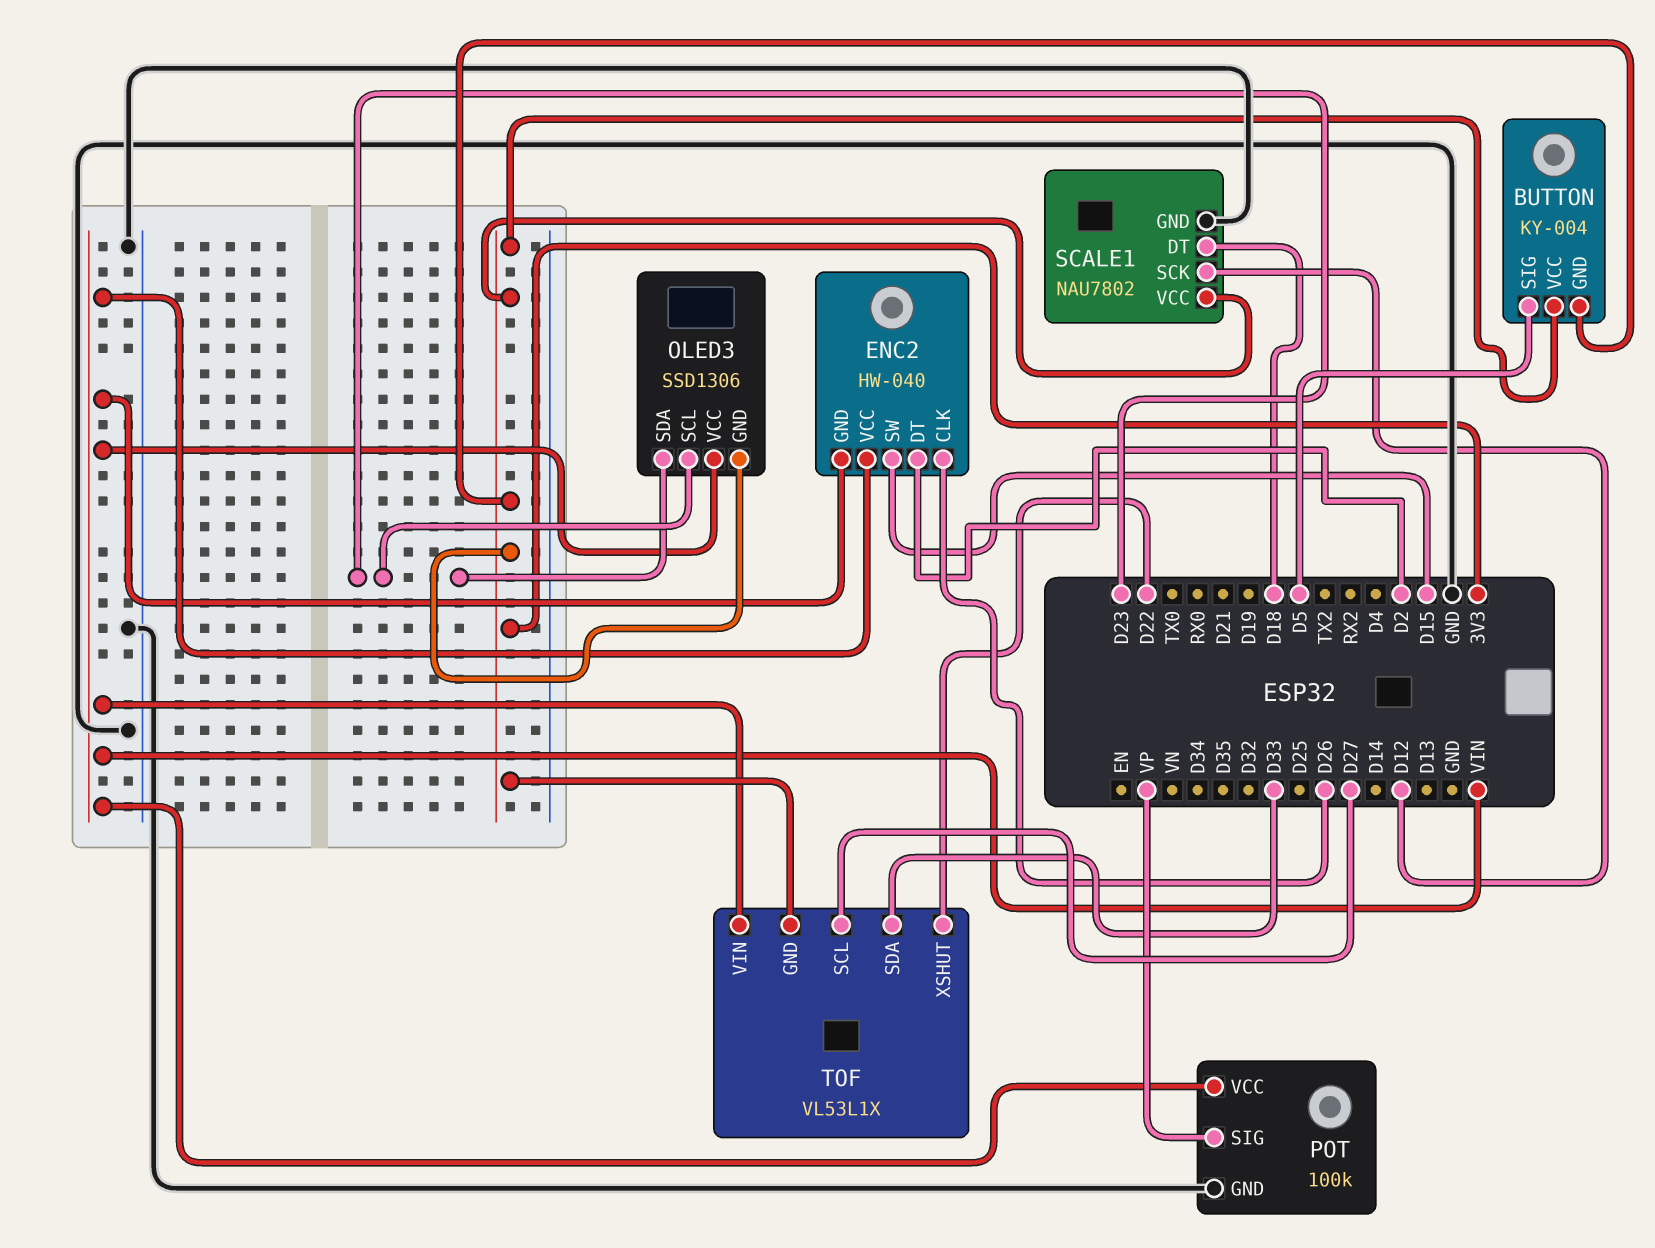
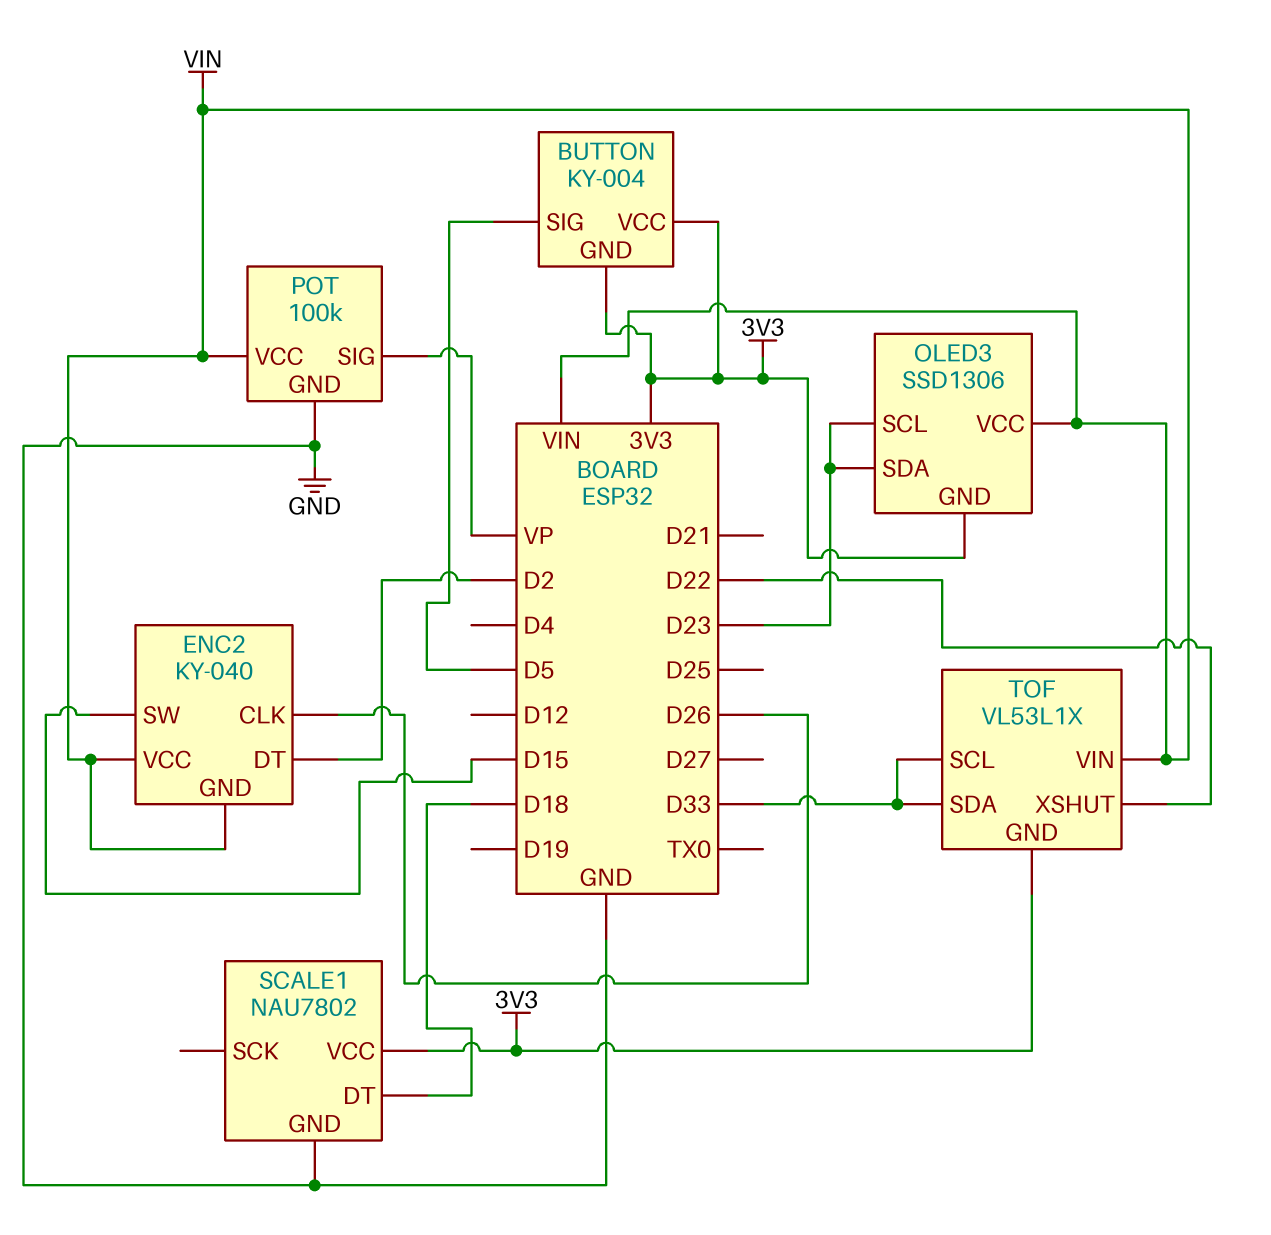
ENC2: HW-040 -> KY-040
SCALE1 pin SCK: D12 -> none
TOF pin SCL: D27 -> D33

